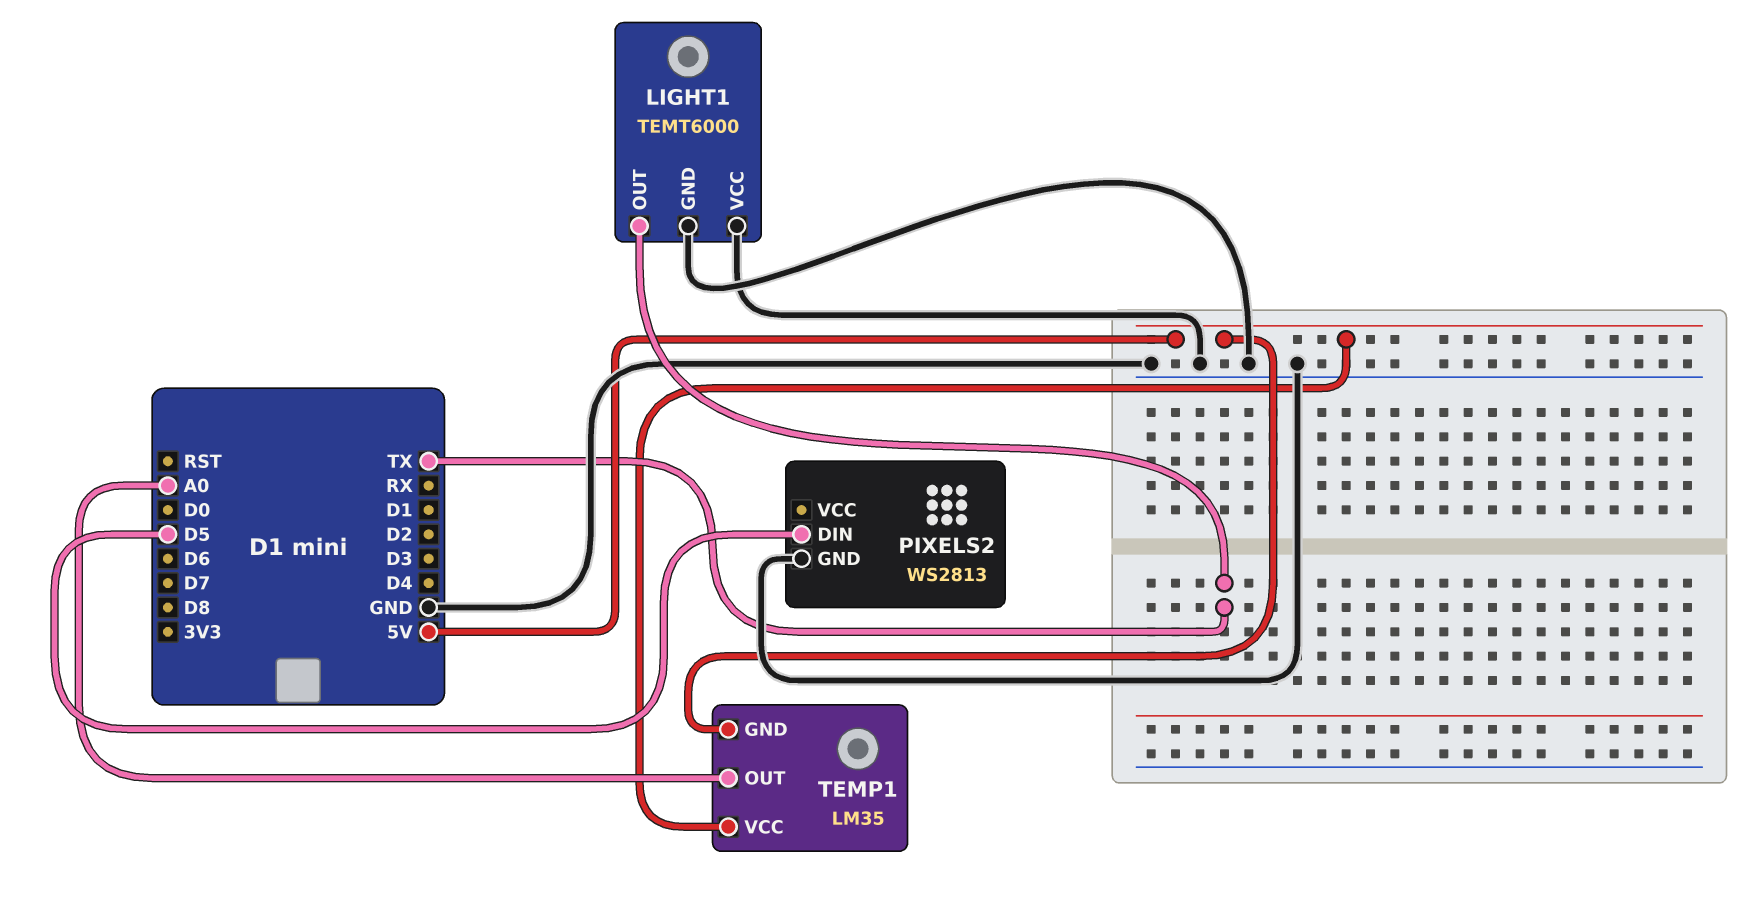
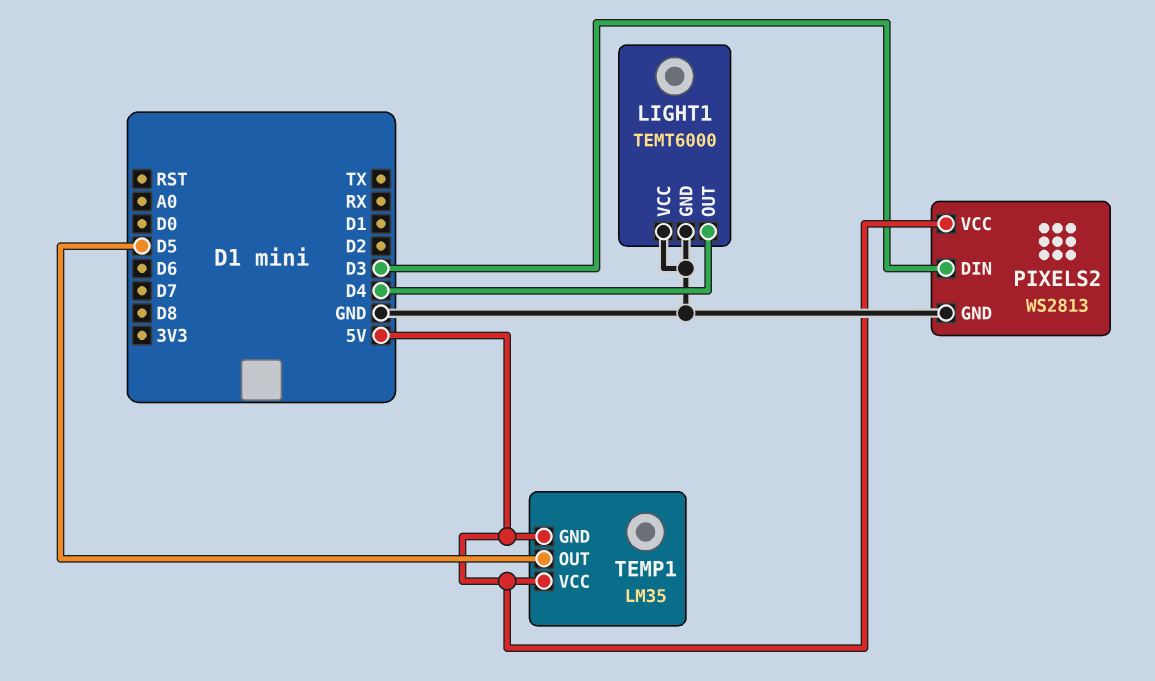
LIGHT1 pin OUT: TX -> D4
PIXELS2 pin DIN: D5 -> D3
PIXELS2 pin VCC: none -> 5V
TEMP1 pin OUT: A0 -> D5

